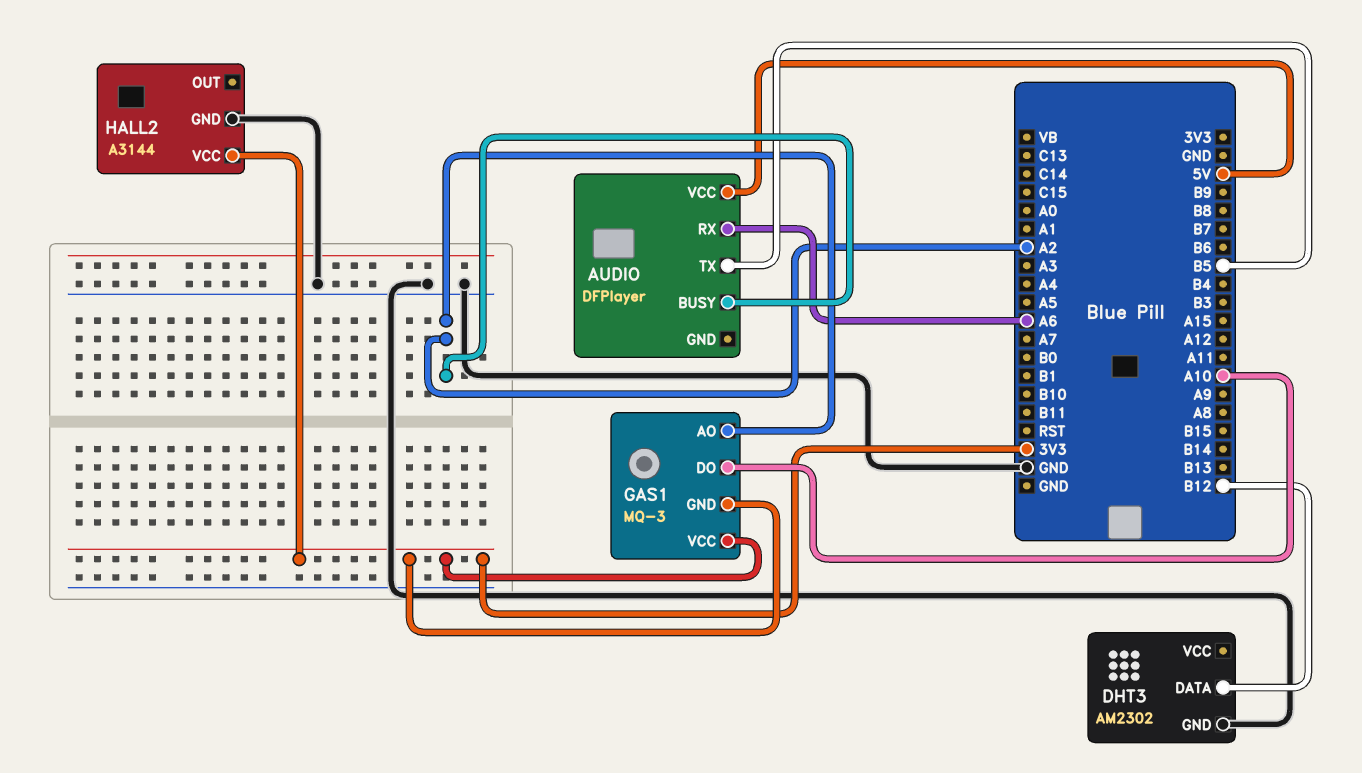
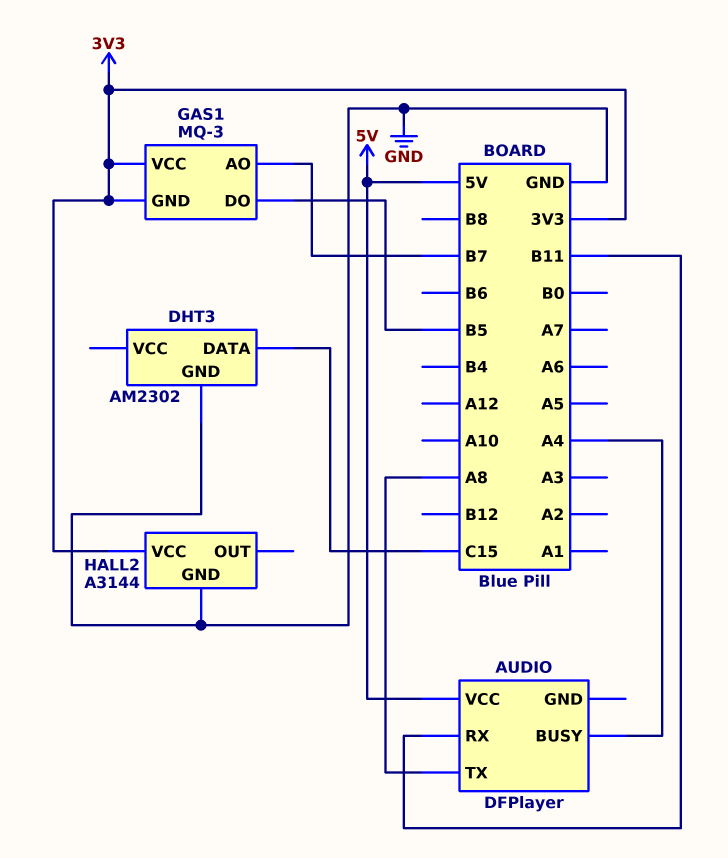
AUDIO pin BUSY: A2 -> A4
AUDIO pin RX: A6 -> B11
AUDIO pin TX: B5 -> A8
DHT3 pin DATA: B12 -> C15
GAS1 pin AO: A2 -> B7
GAS1 pin DO: A10 -> B5

